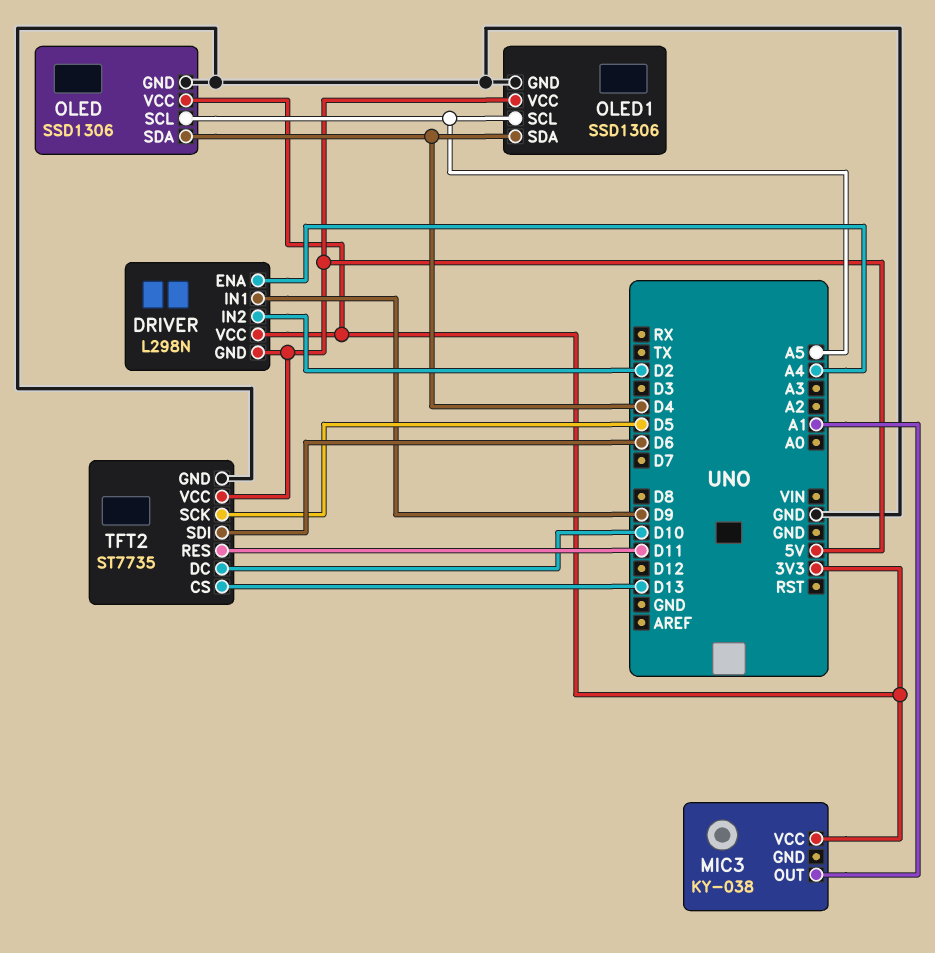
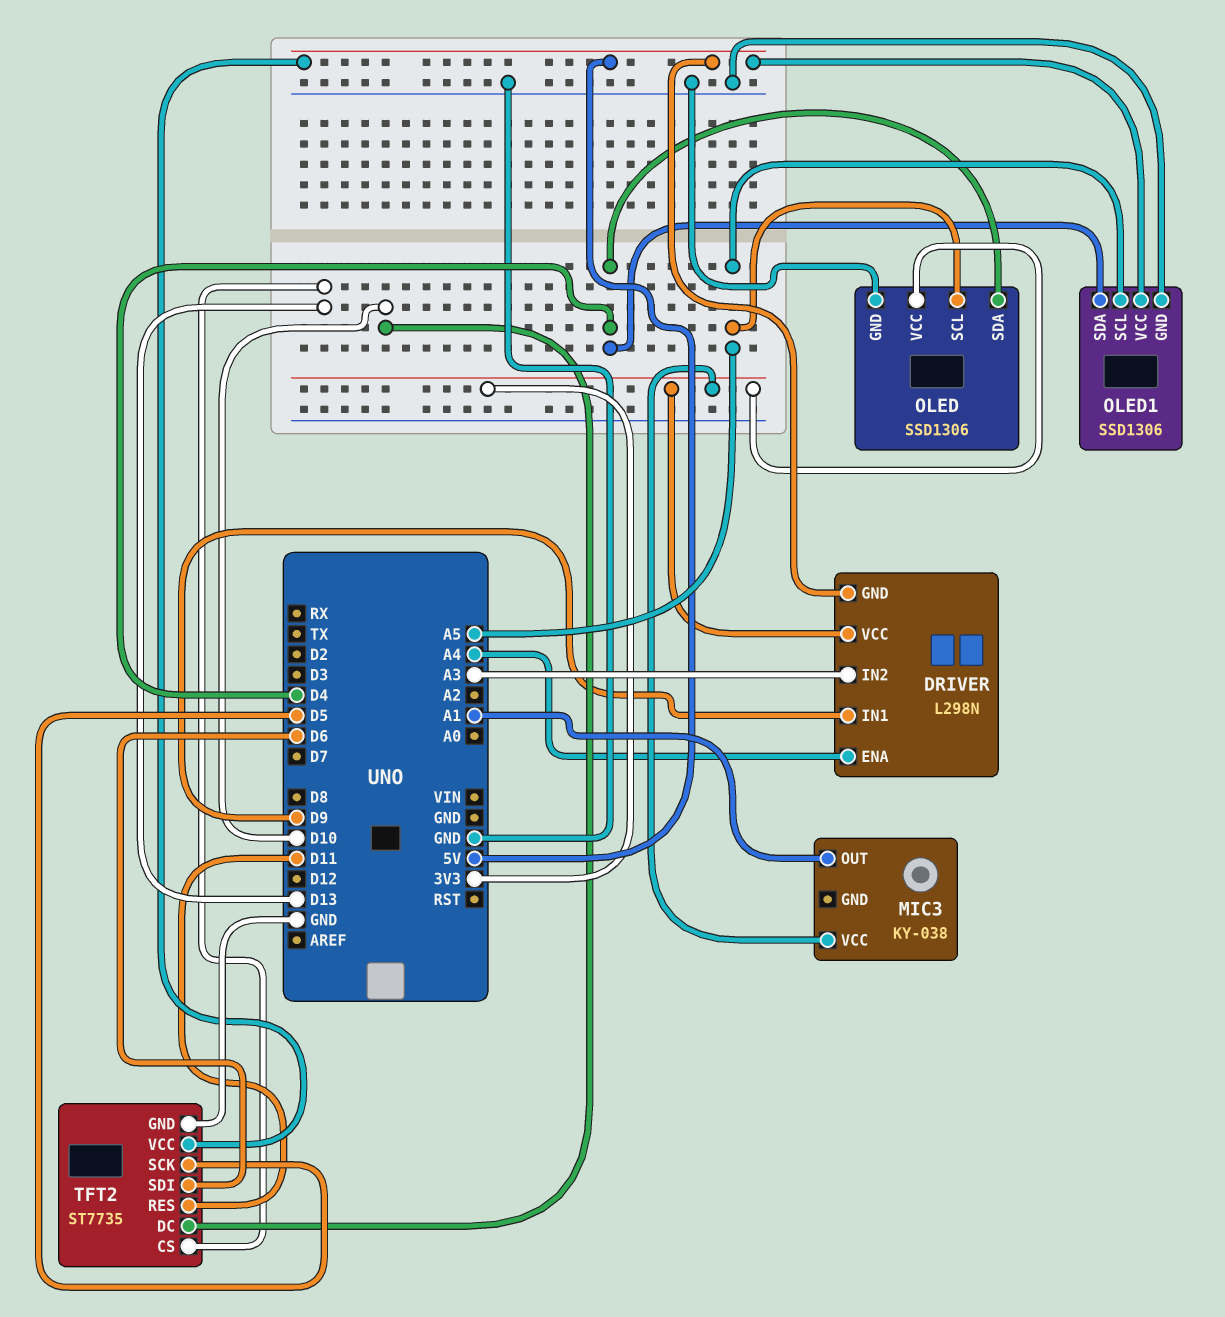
DRIVER pin IN2: D2 -> A3

